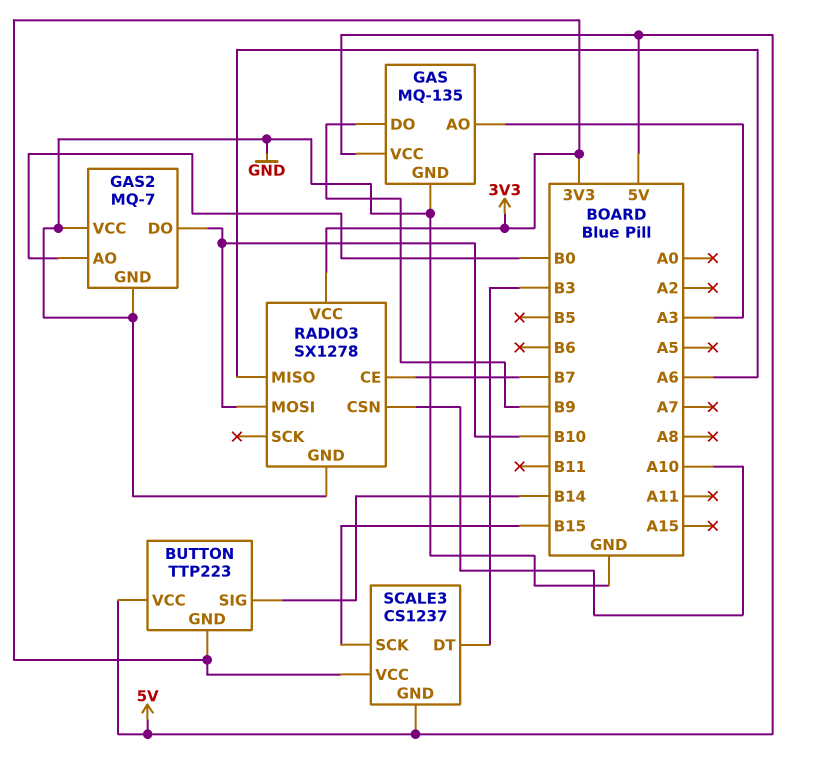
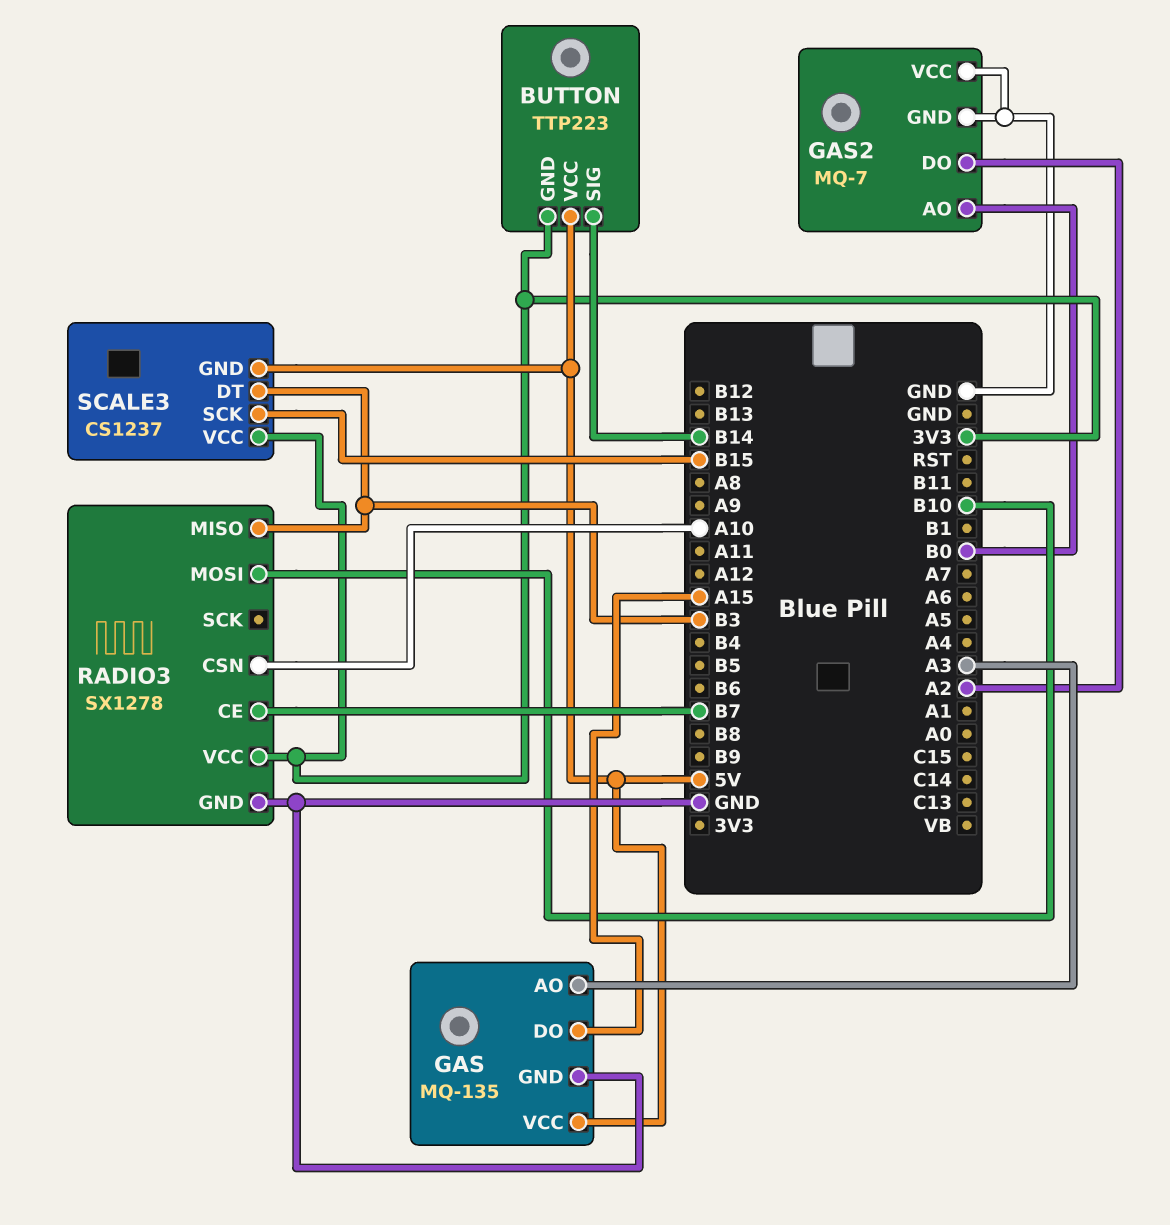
GAS pin DO: B9 -> A15
GAS2 pin DO: B10 -> A2
RADIO3 pin MISO: A6 -> B3

